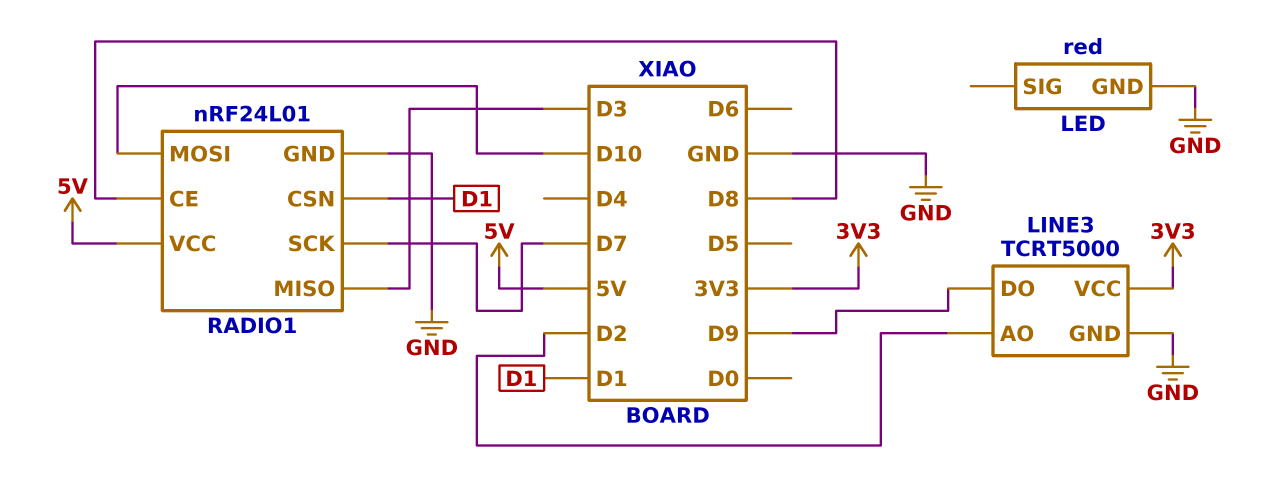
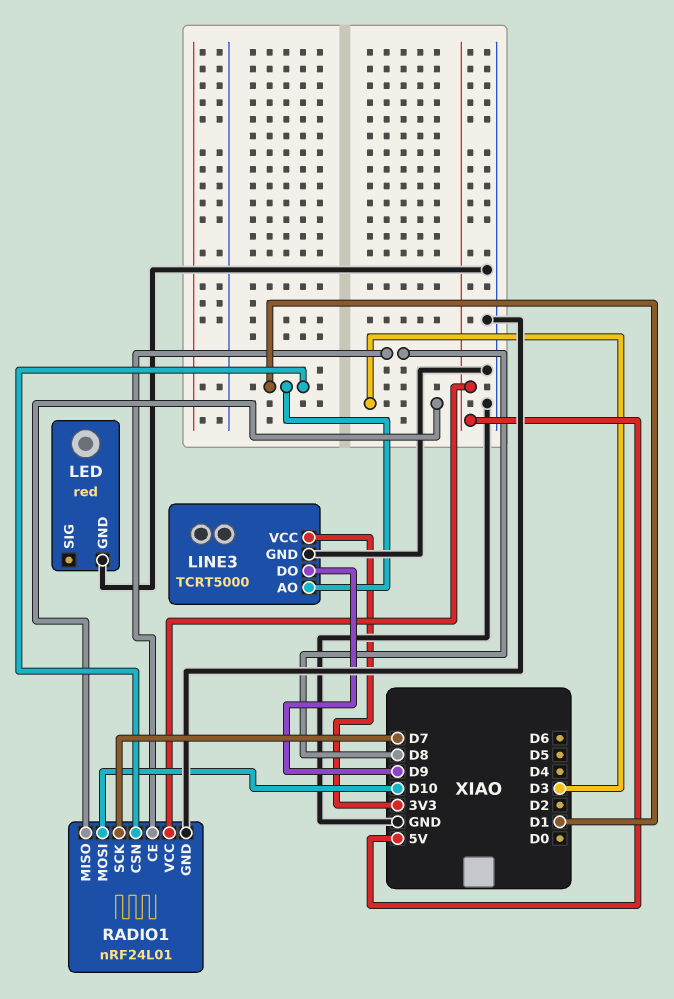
LINE3 pin AO: D2 -> D1

